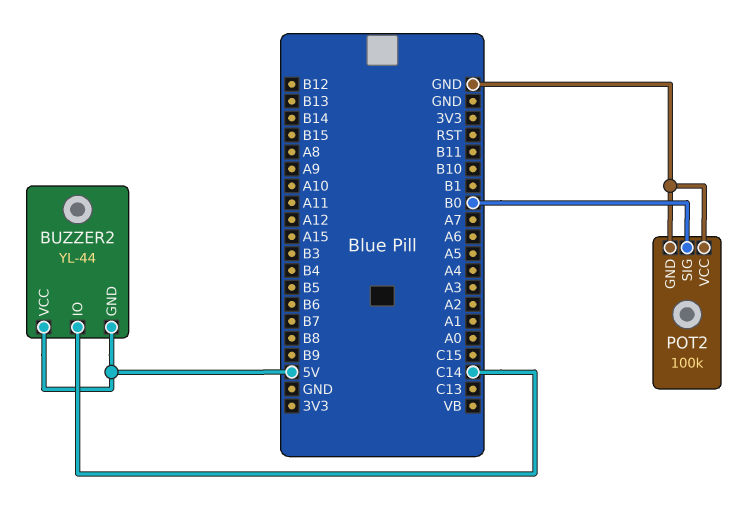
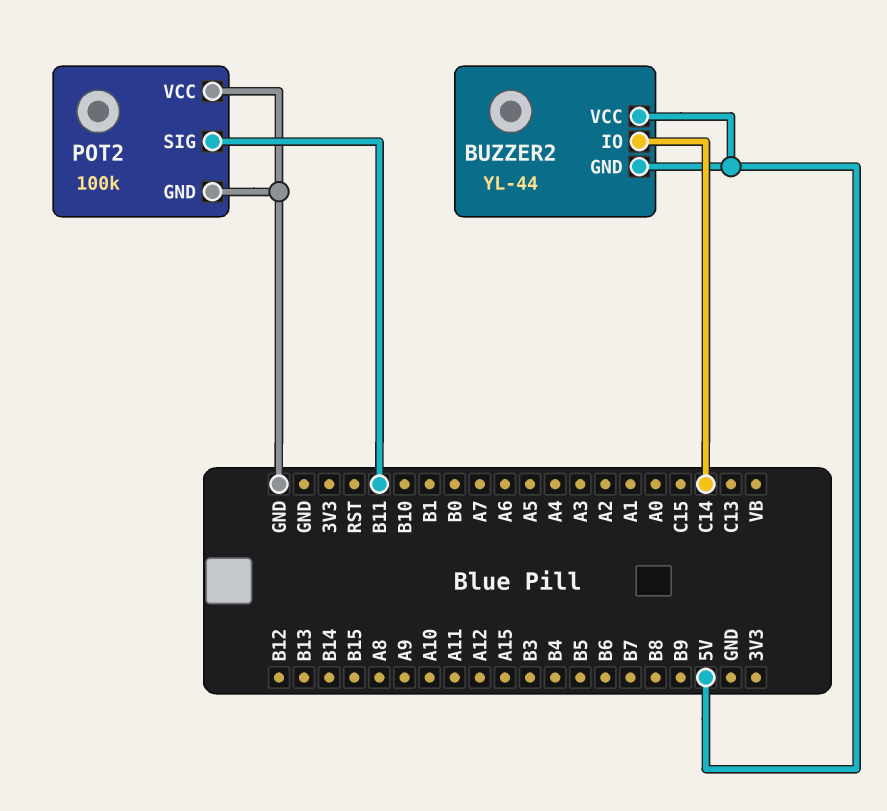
POT2 pin SIG: B0 -> B11

